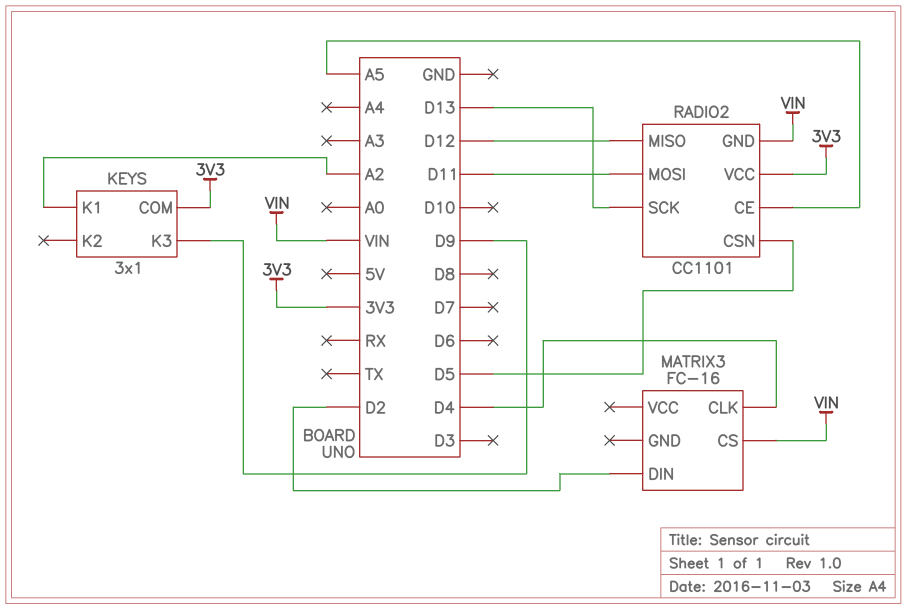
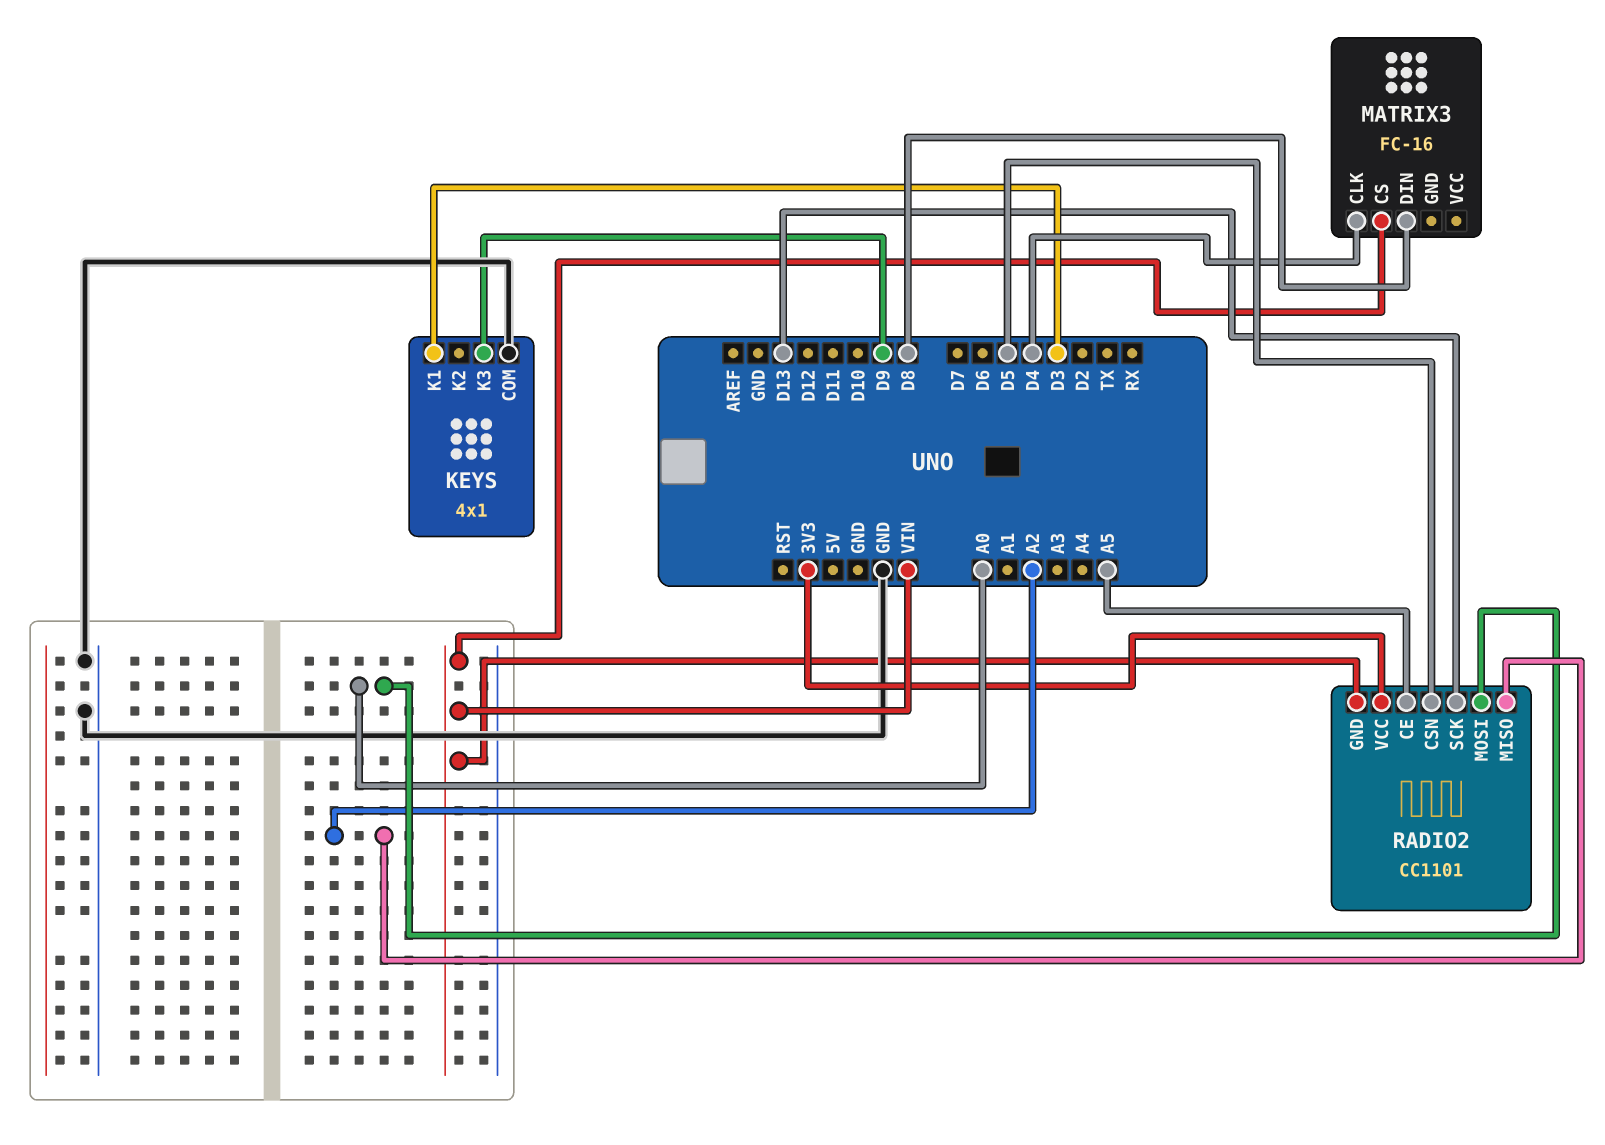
KEYS: 3x1 -> 4x1
KEYS pin COM: 3V3 -> GND
KEYS pin K1: A2 -> D3
MATRIX3 pin DIN: D2 -> D8
RADIO2 pin MISO: D12 -> A2
RADIO2 pin MOSI: D11 -> A0

